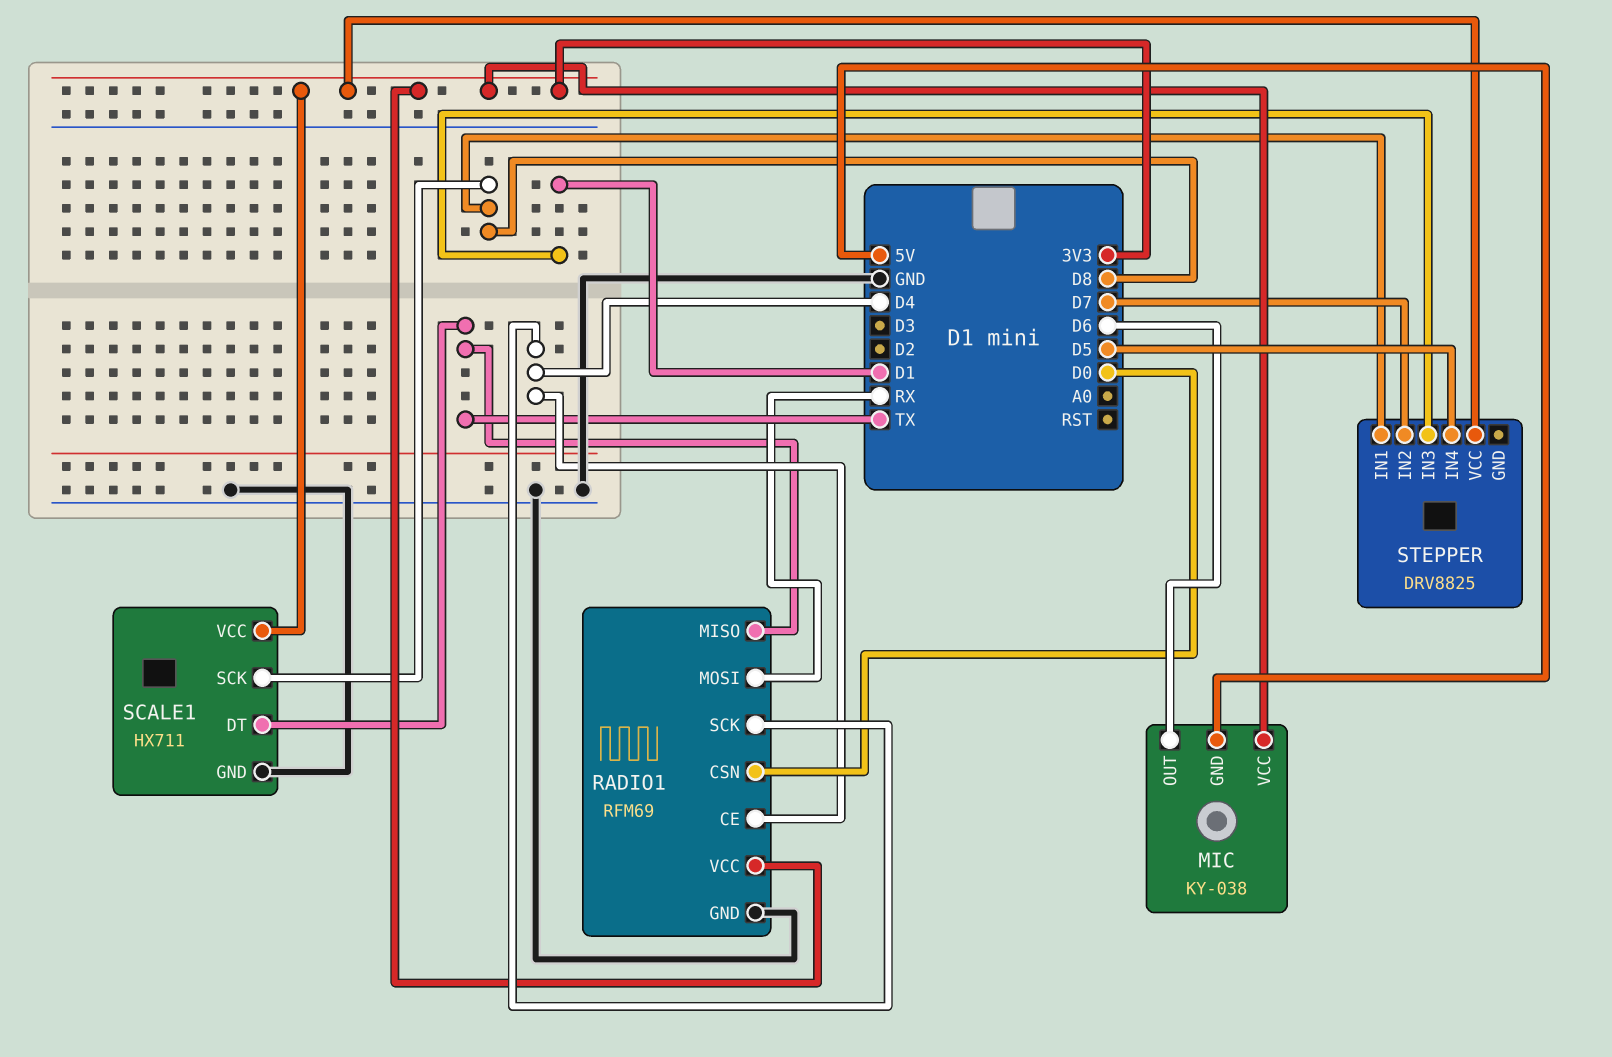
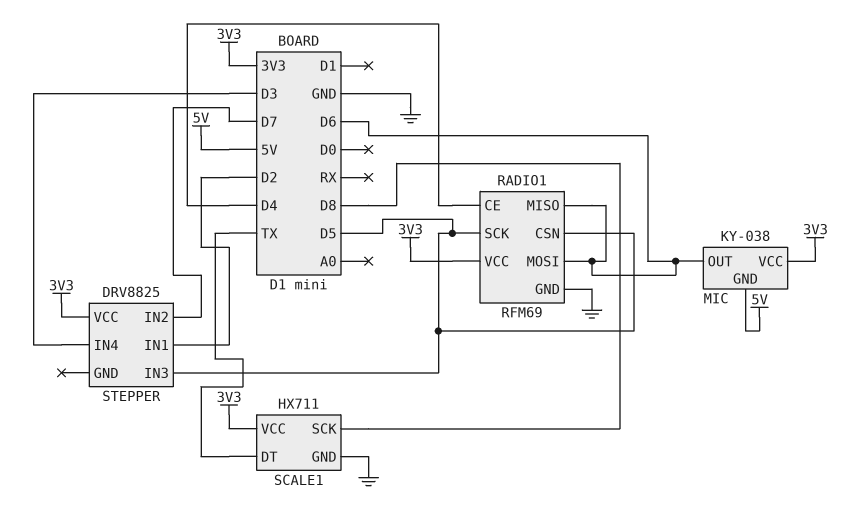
RADIO1 pin CSN: D0 -> D5
RADIO1 pin MISO: TX -> D6
RADIO1 pin MOSI: RX -> D6
RADIO1 pin SCK: D4 -> D5
STEPPER pin IN1: D8 -> D2
STEPPER pin IN3: D1 -> D5
STEPPER pin IN4: D5 -> D3

